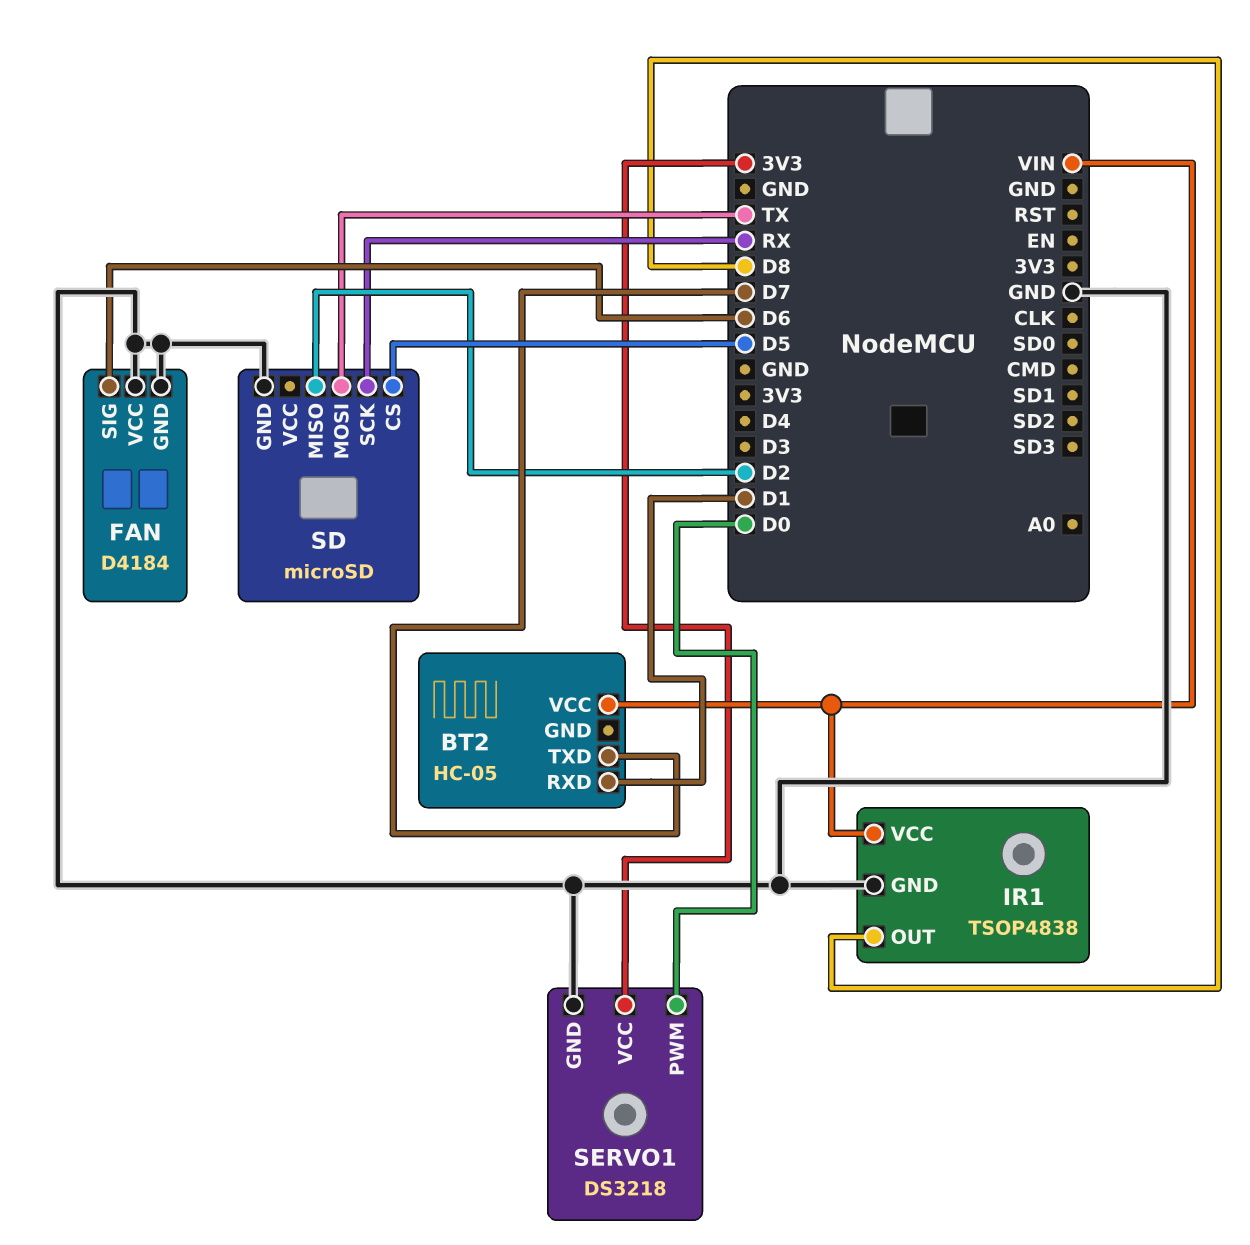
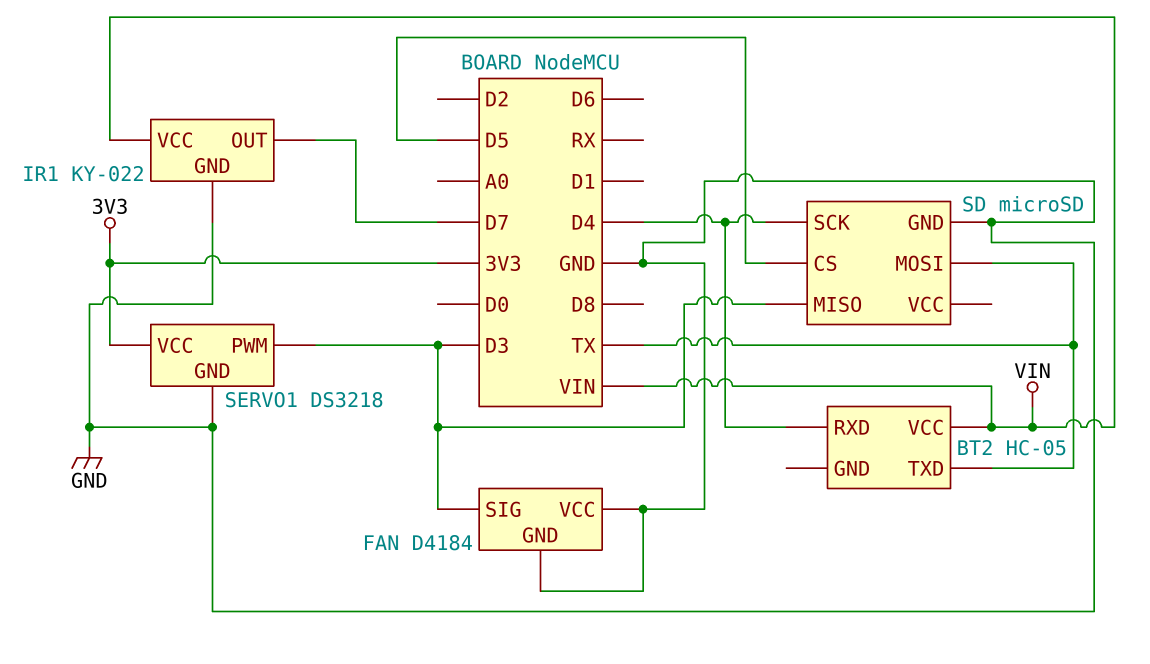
BT2 pin RXD: D1 -> D4
BT2 pin TXD: D7 -> TX
FAN pin SIG: D6 -> D3
IR1: TSOP4838 -> KY-022
IR1 pin OUT: D8 -> D7
SD pin MISO: D2 -> D3
SD pin SCK: RX -> D4
SERVO1 pin PWM: D0 -> D3

